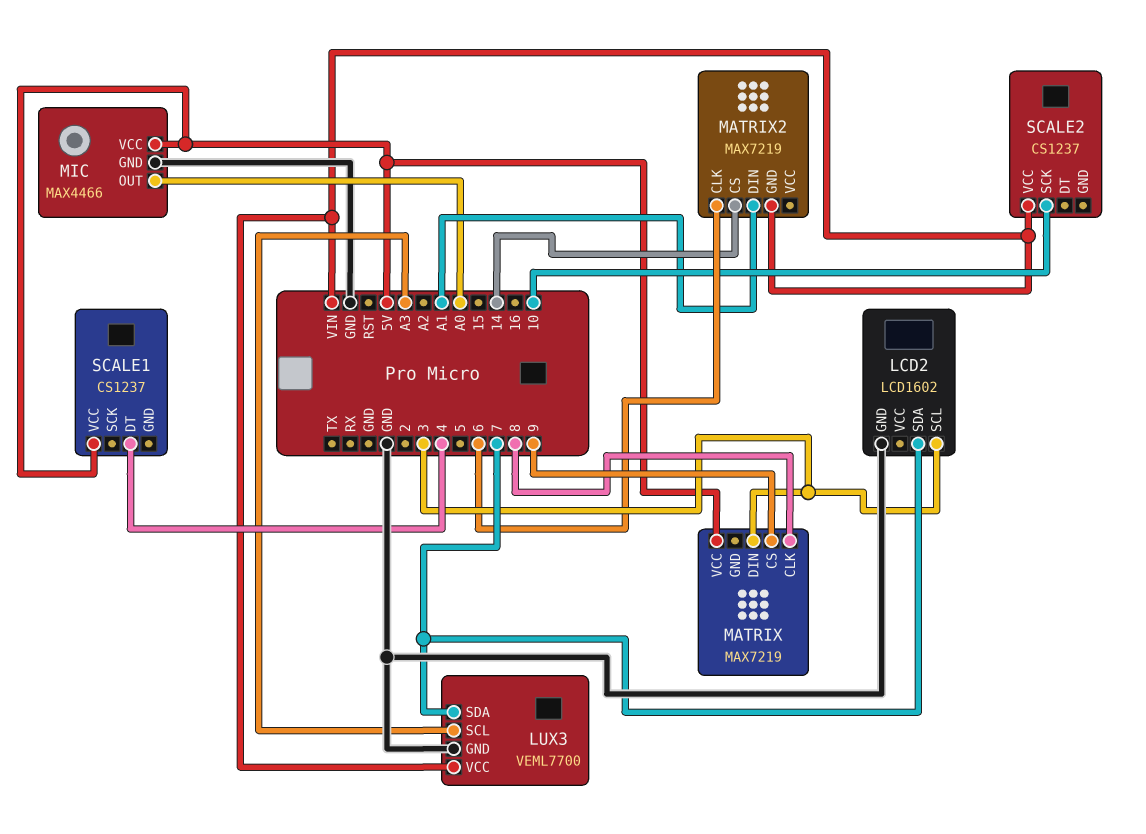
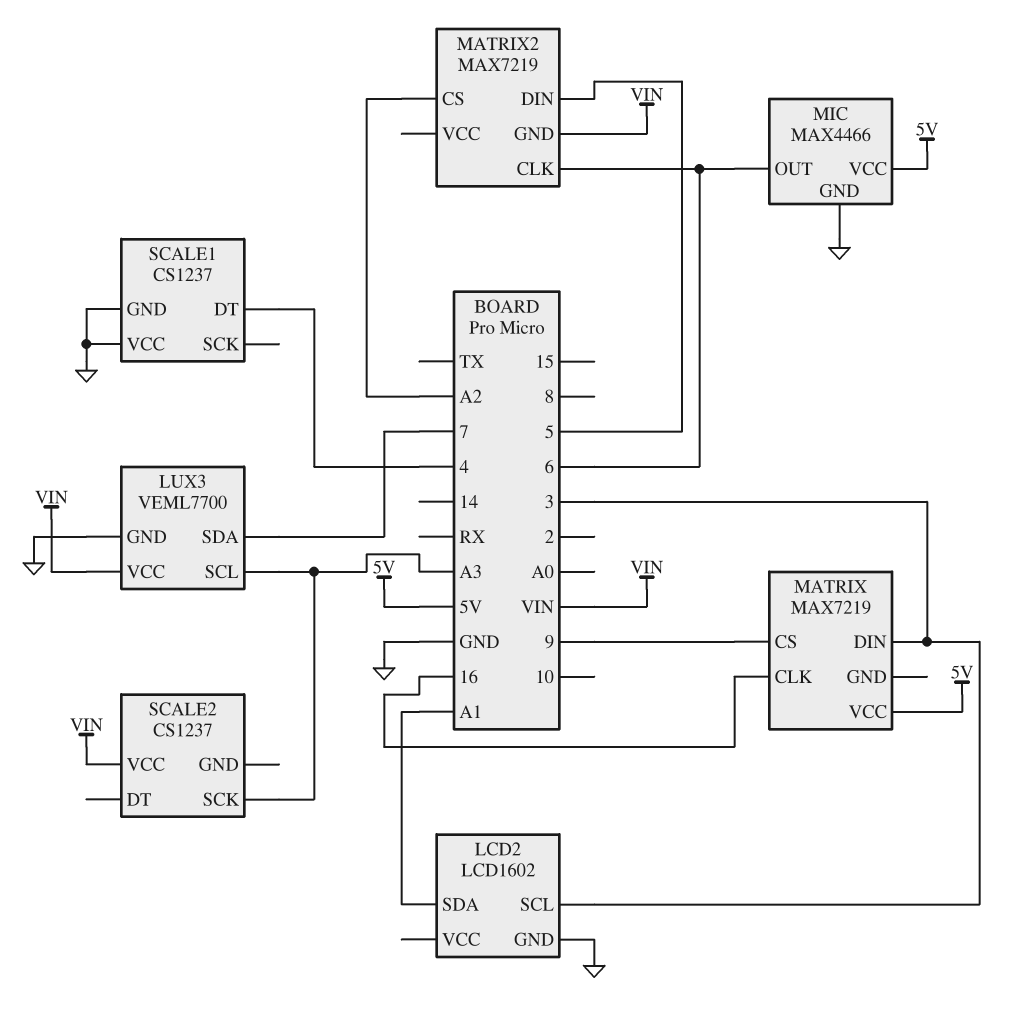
LCD2 pin SDA: 7 -> A1
MATRIX pin CLK: 8 -> 16
MATRIX2 pin CS: 14 -> A2
MATRIX2 pin DIN: A1 -> 5
MIC pin OUT: A0 -> 6
SCALE1 pin GND: none -> GND
SCALE1 pin VCC: 5V -> GND
SCALE2 pin SCK: 10 -> A3

